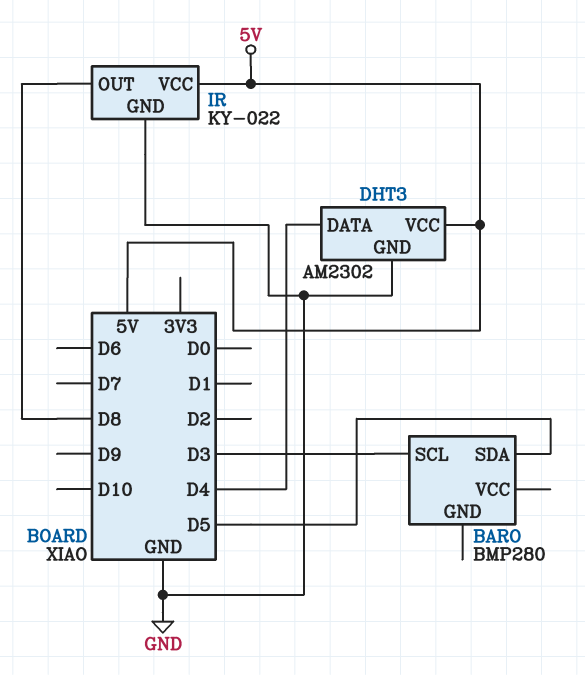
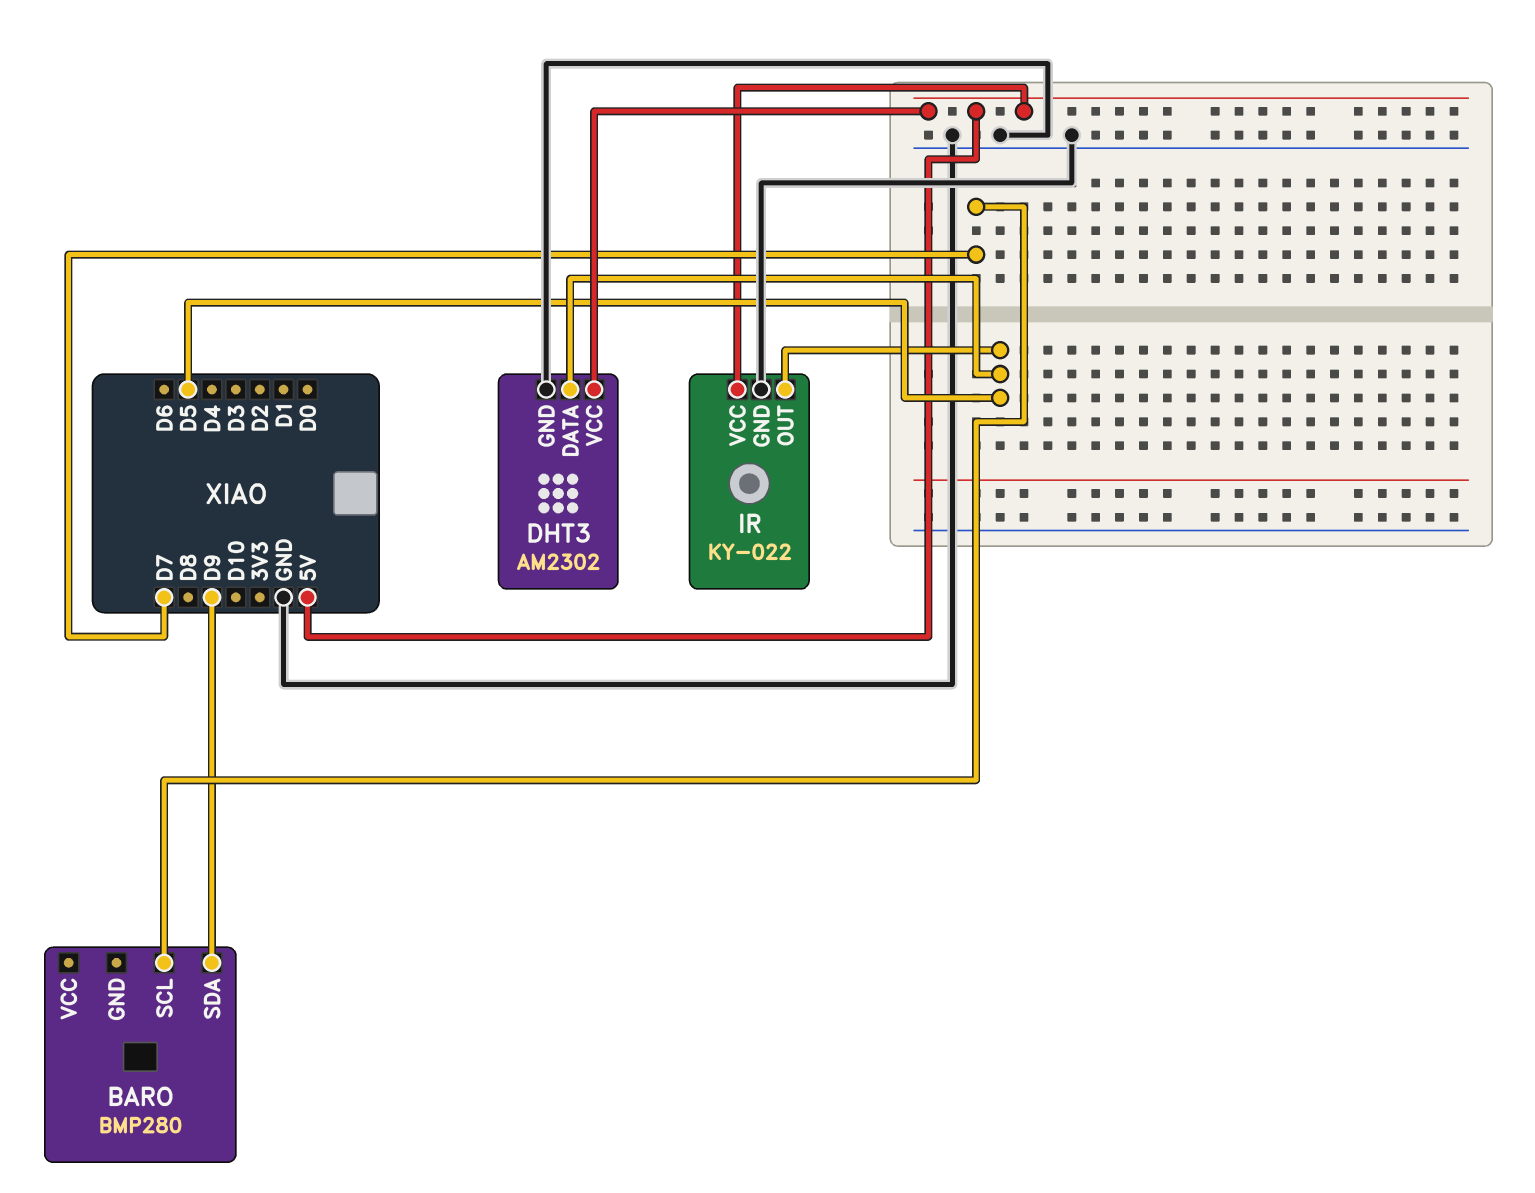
BARO pin SCL: D3 -> D7
BARO pin SDA: D5 -> D9
DHT3 pin DATA: D4 -> D5
IR pin OUT: D8 -> D5

